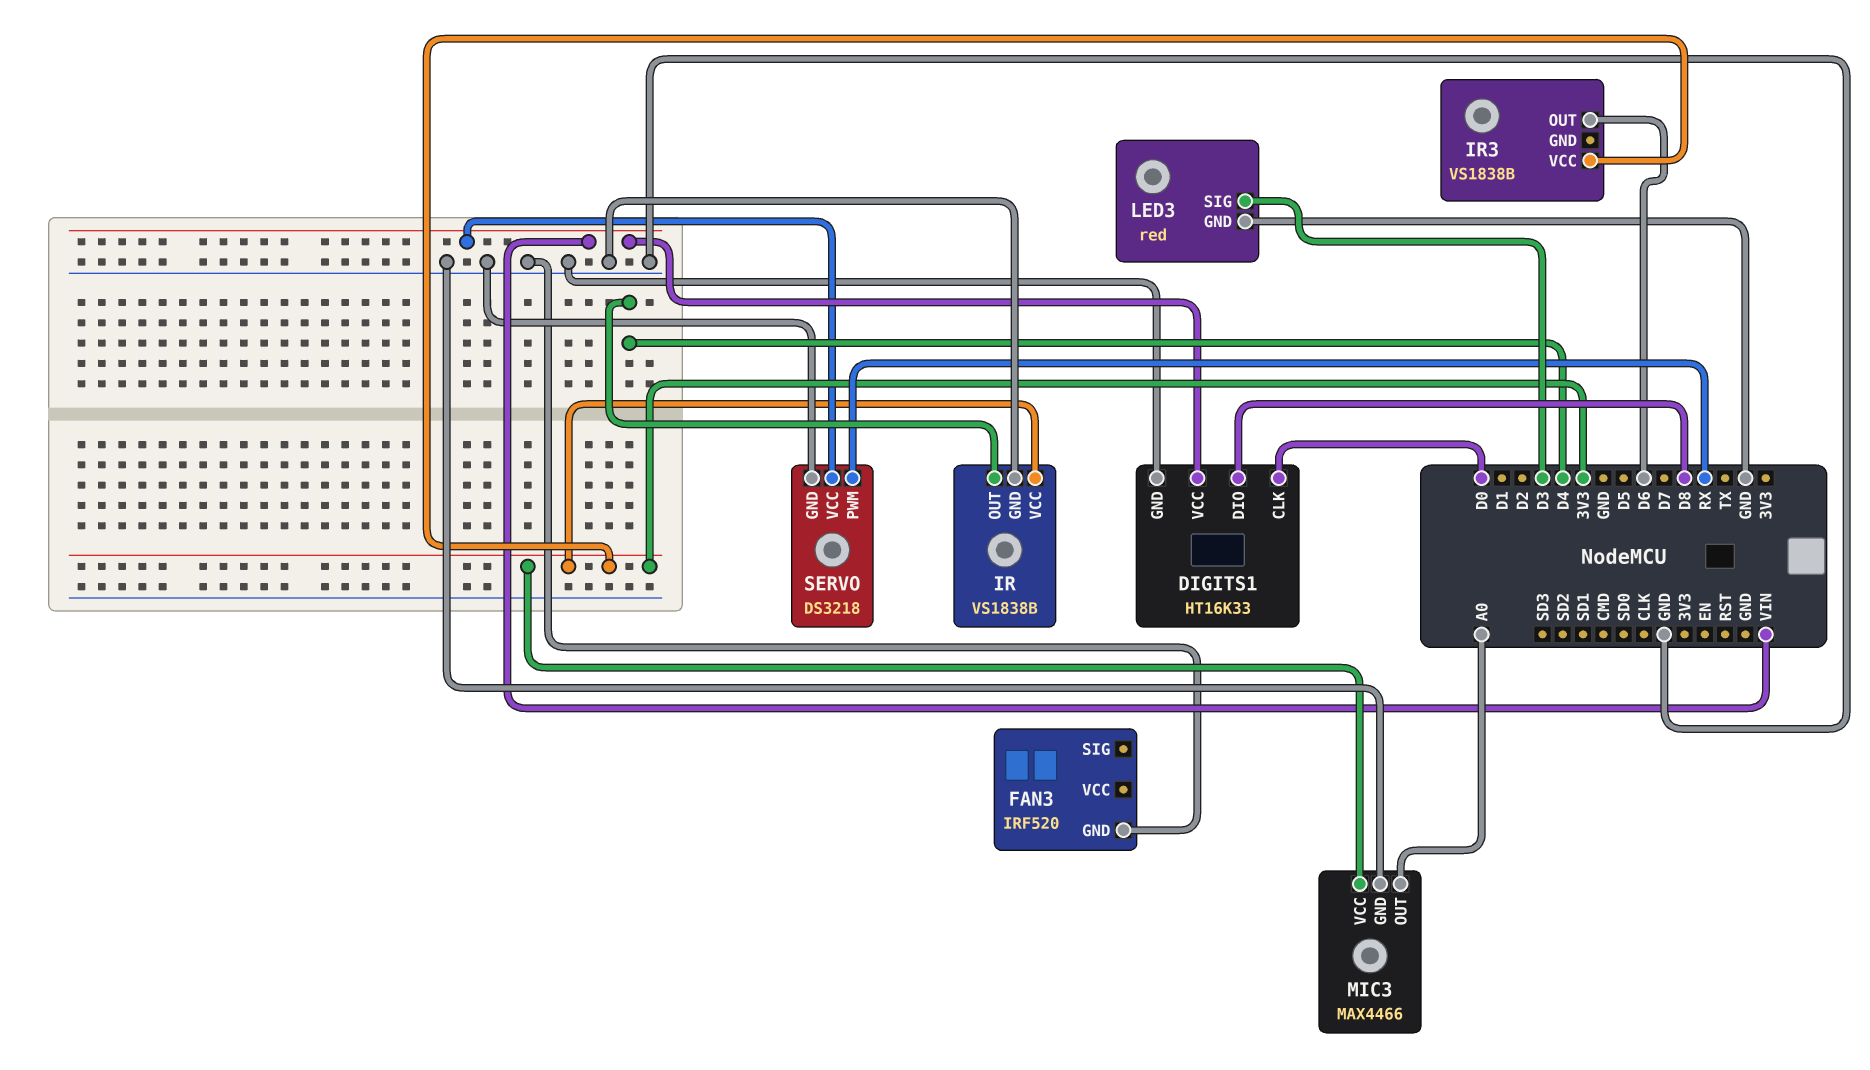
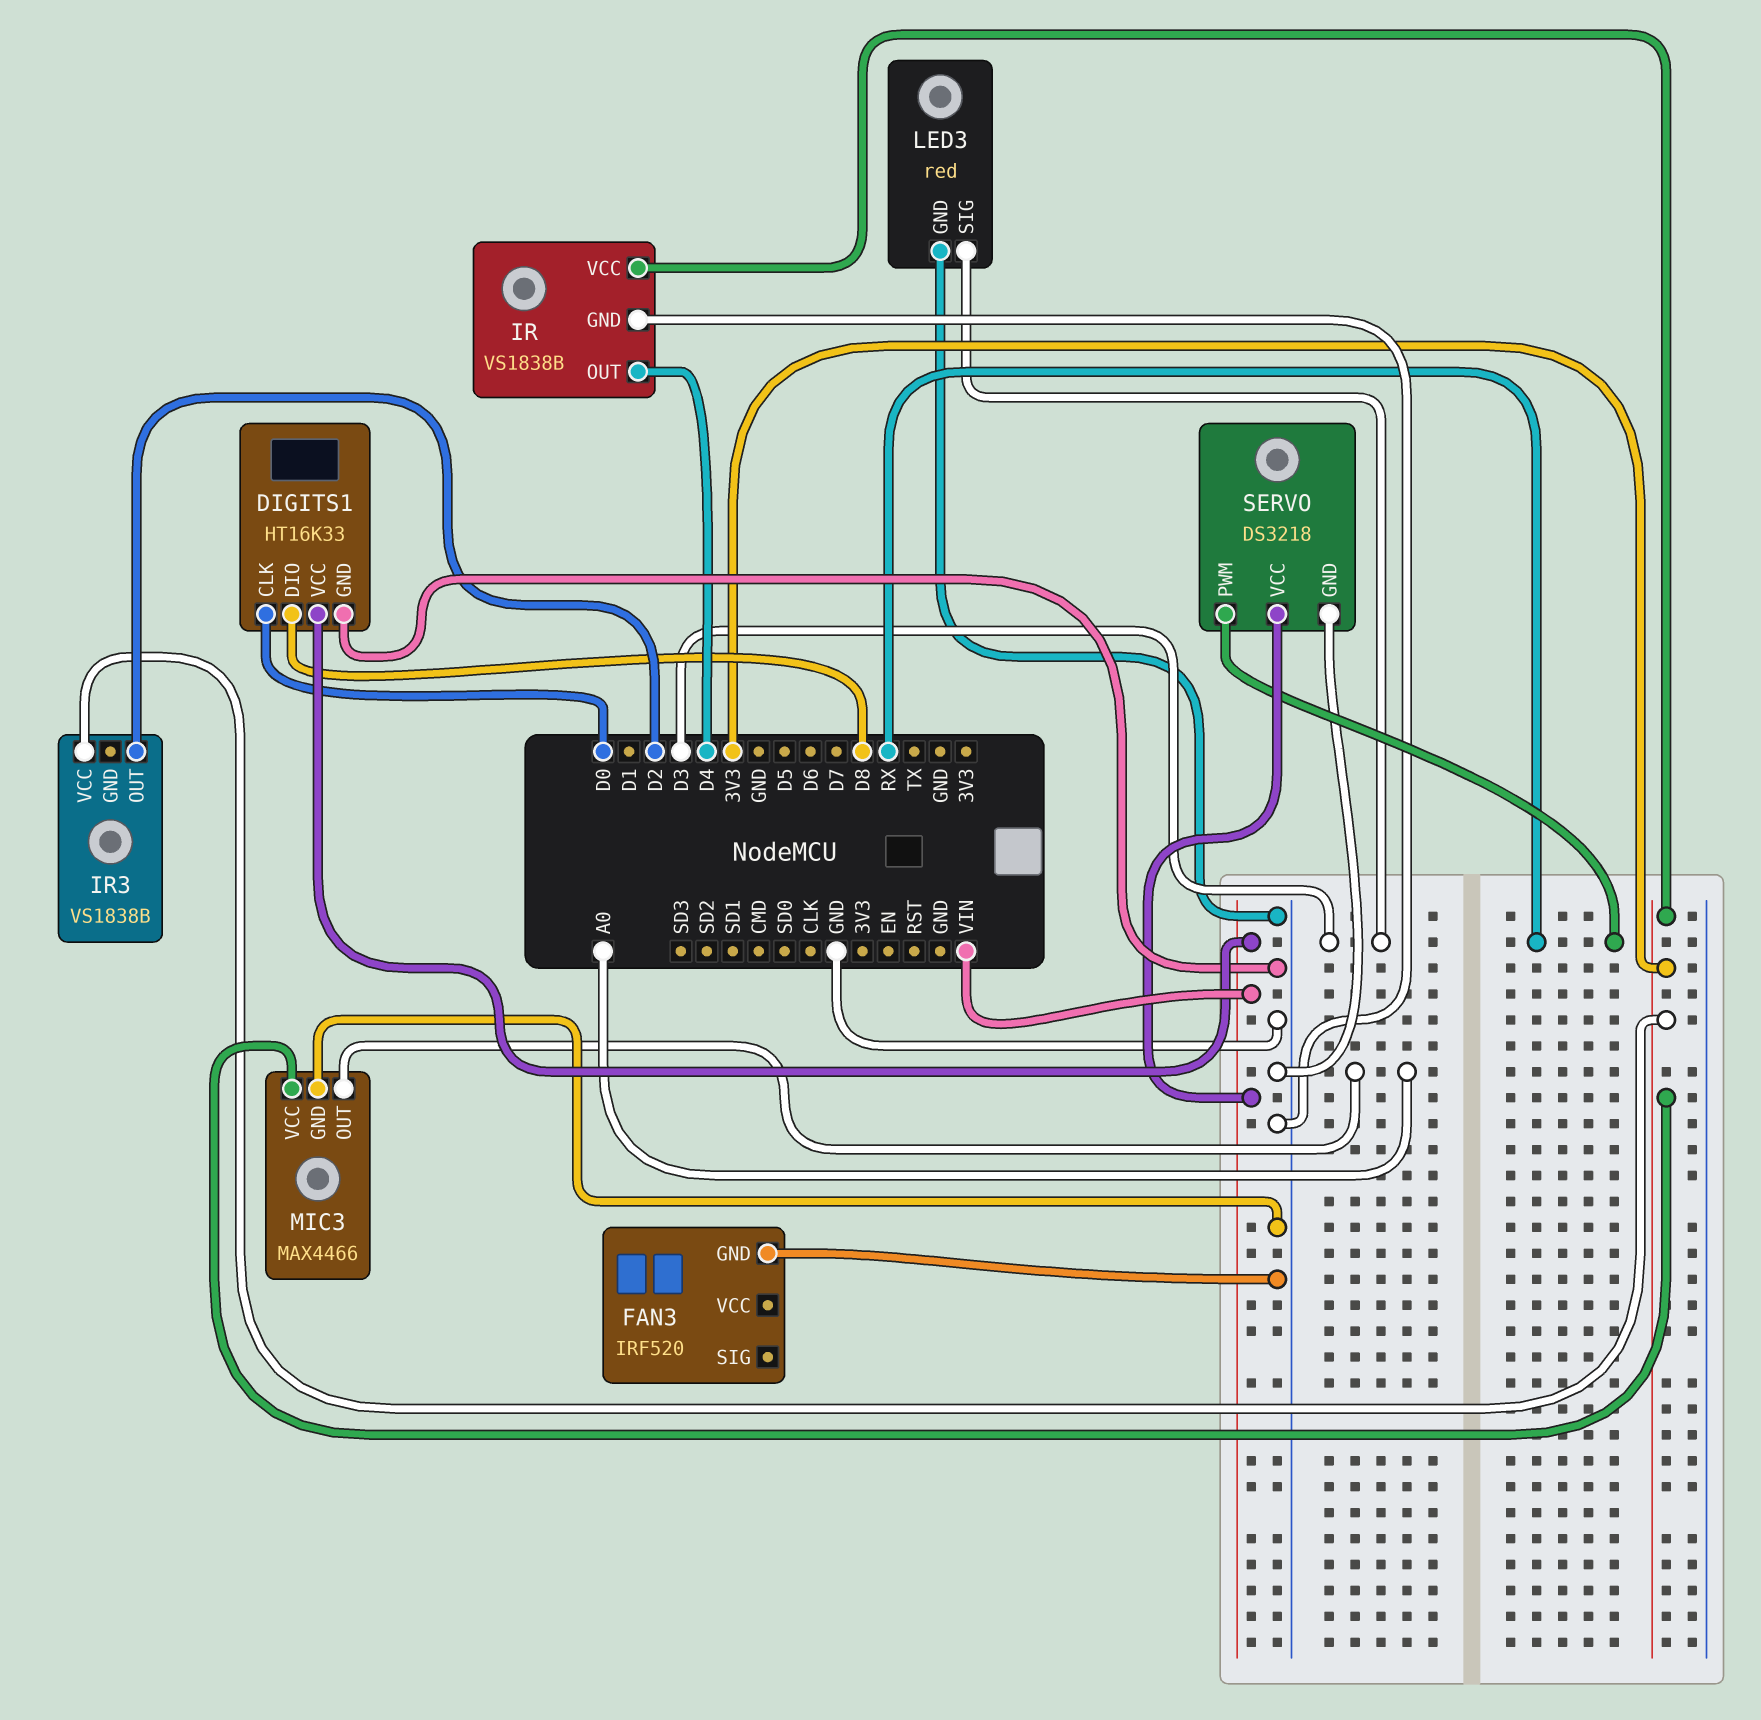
IR3 pin OUT: D6 -> D2

